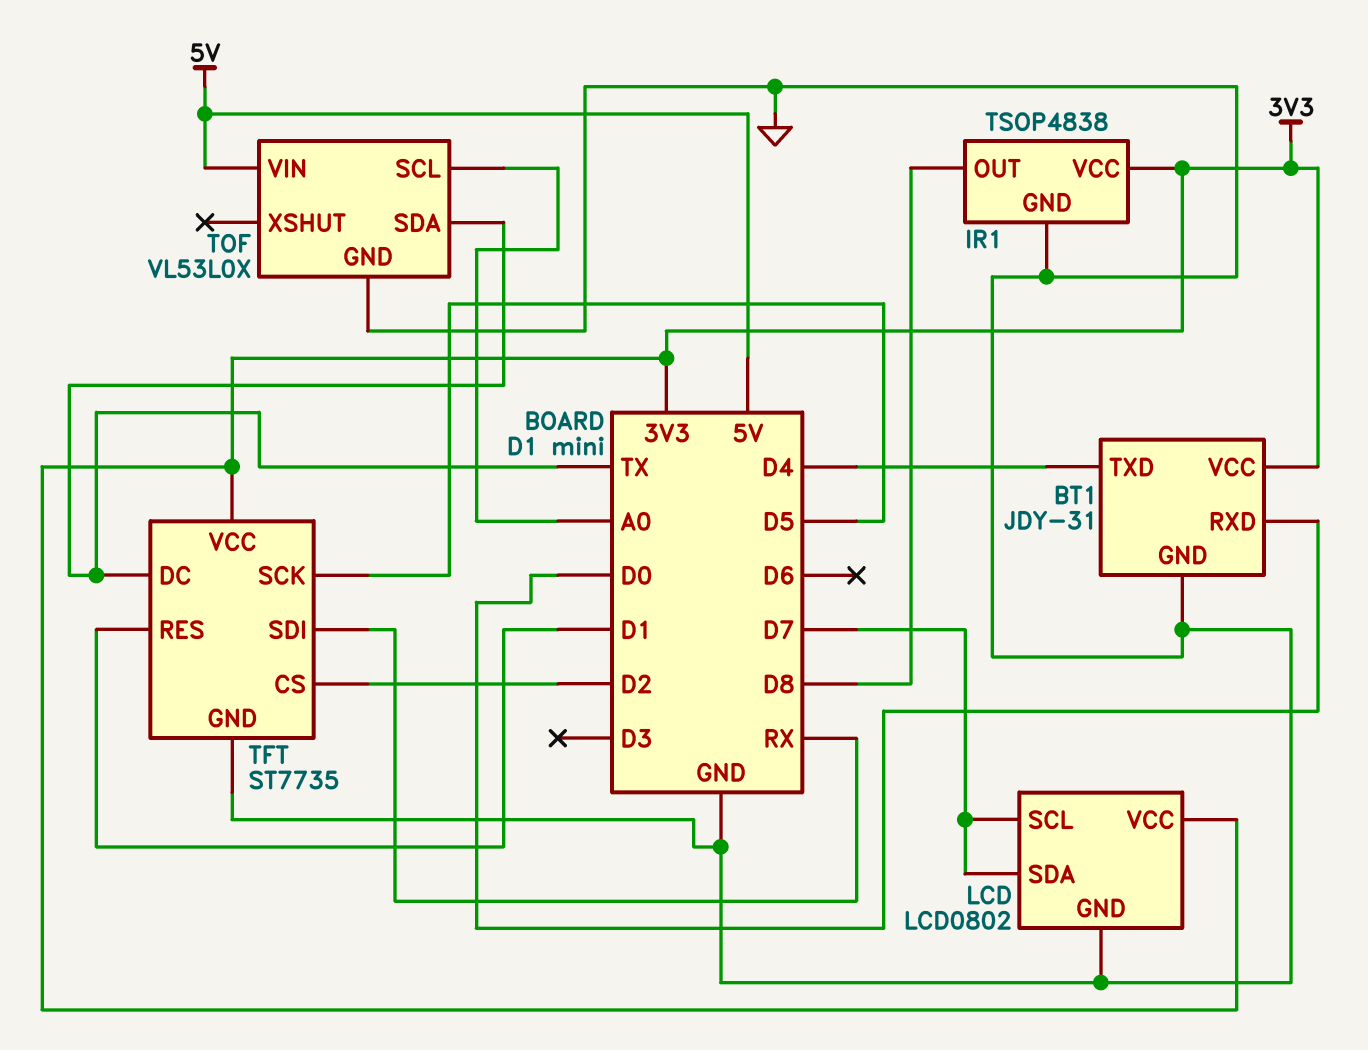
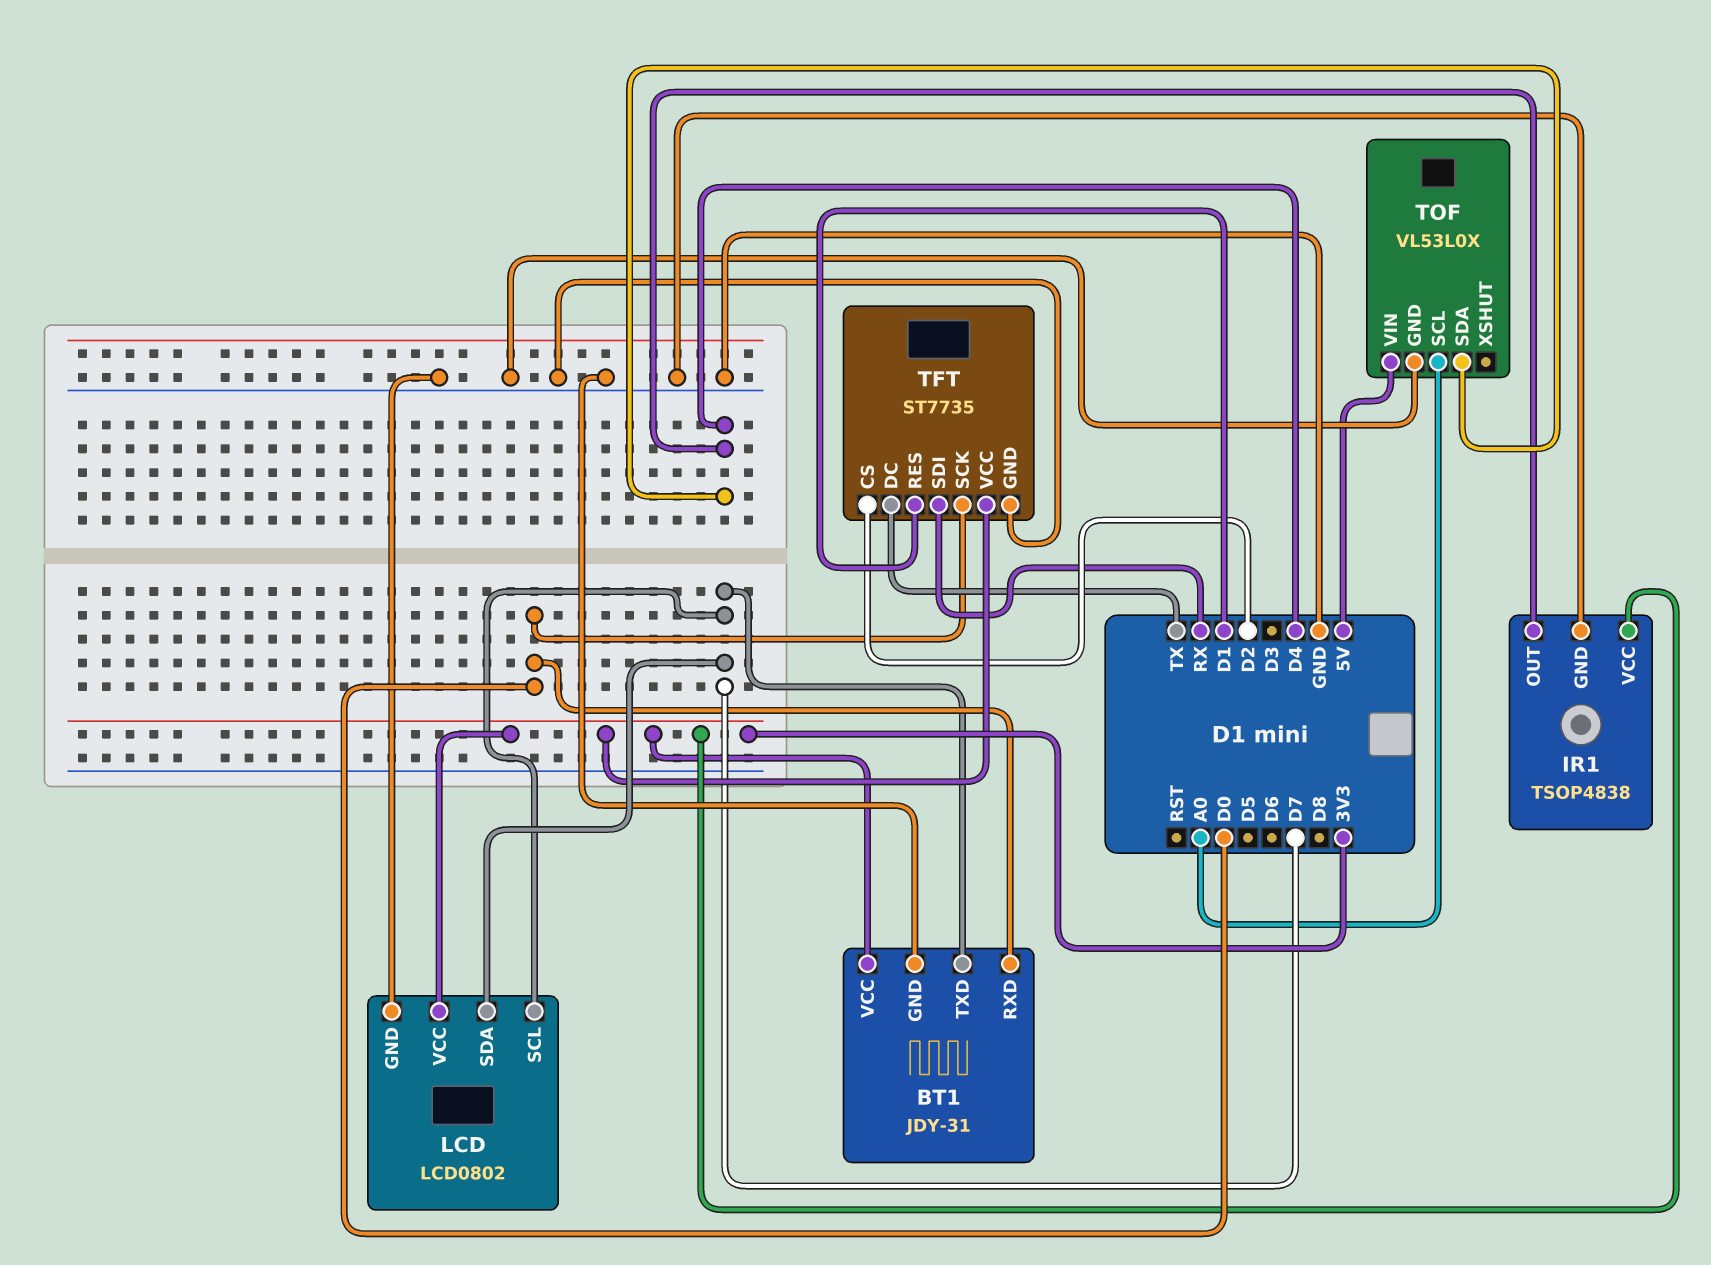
BT1 pin TXD: D4 -> D7
IR1 pin OUT: D8 -> D4
TFT pin SCK: D5 -> D0
TOF pin SDA: TX -> D4

